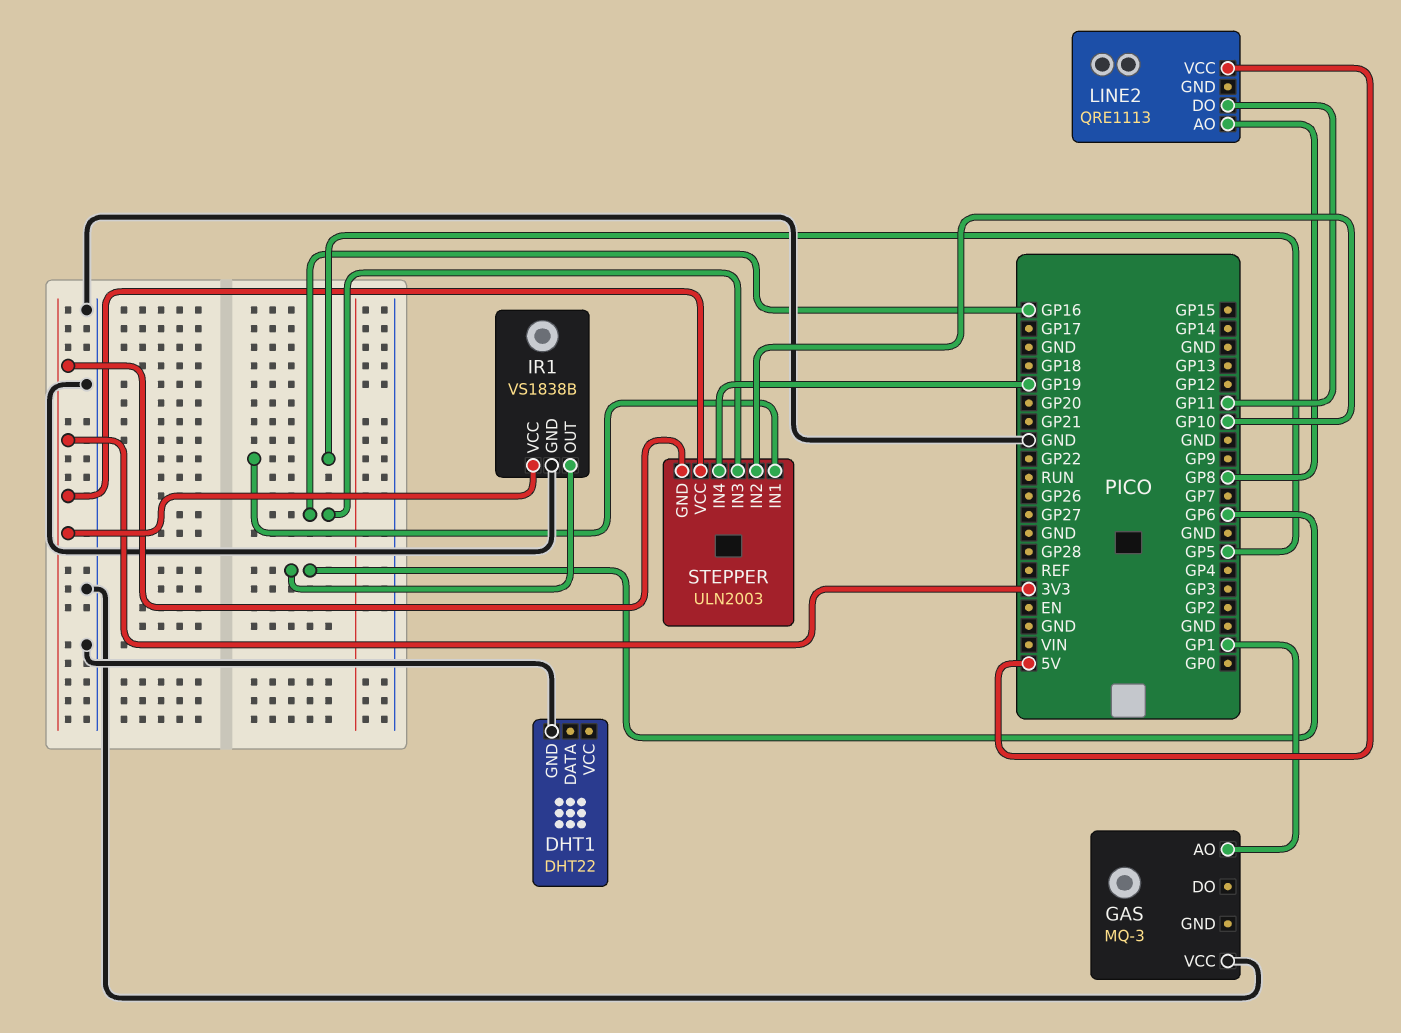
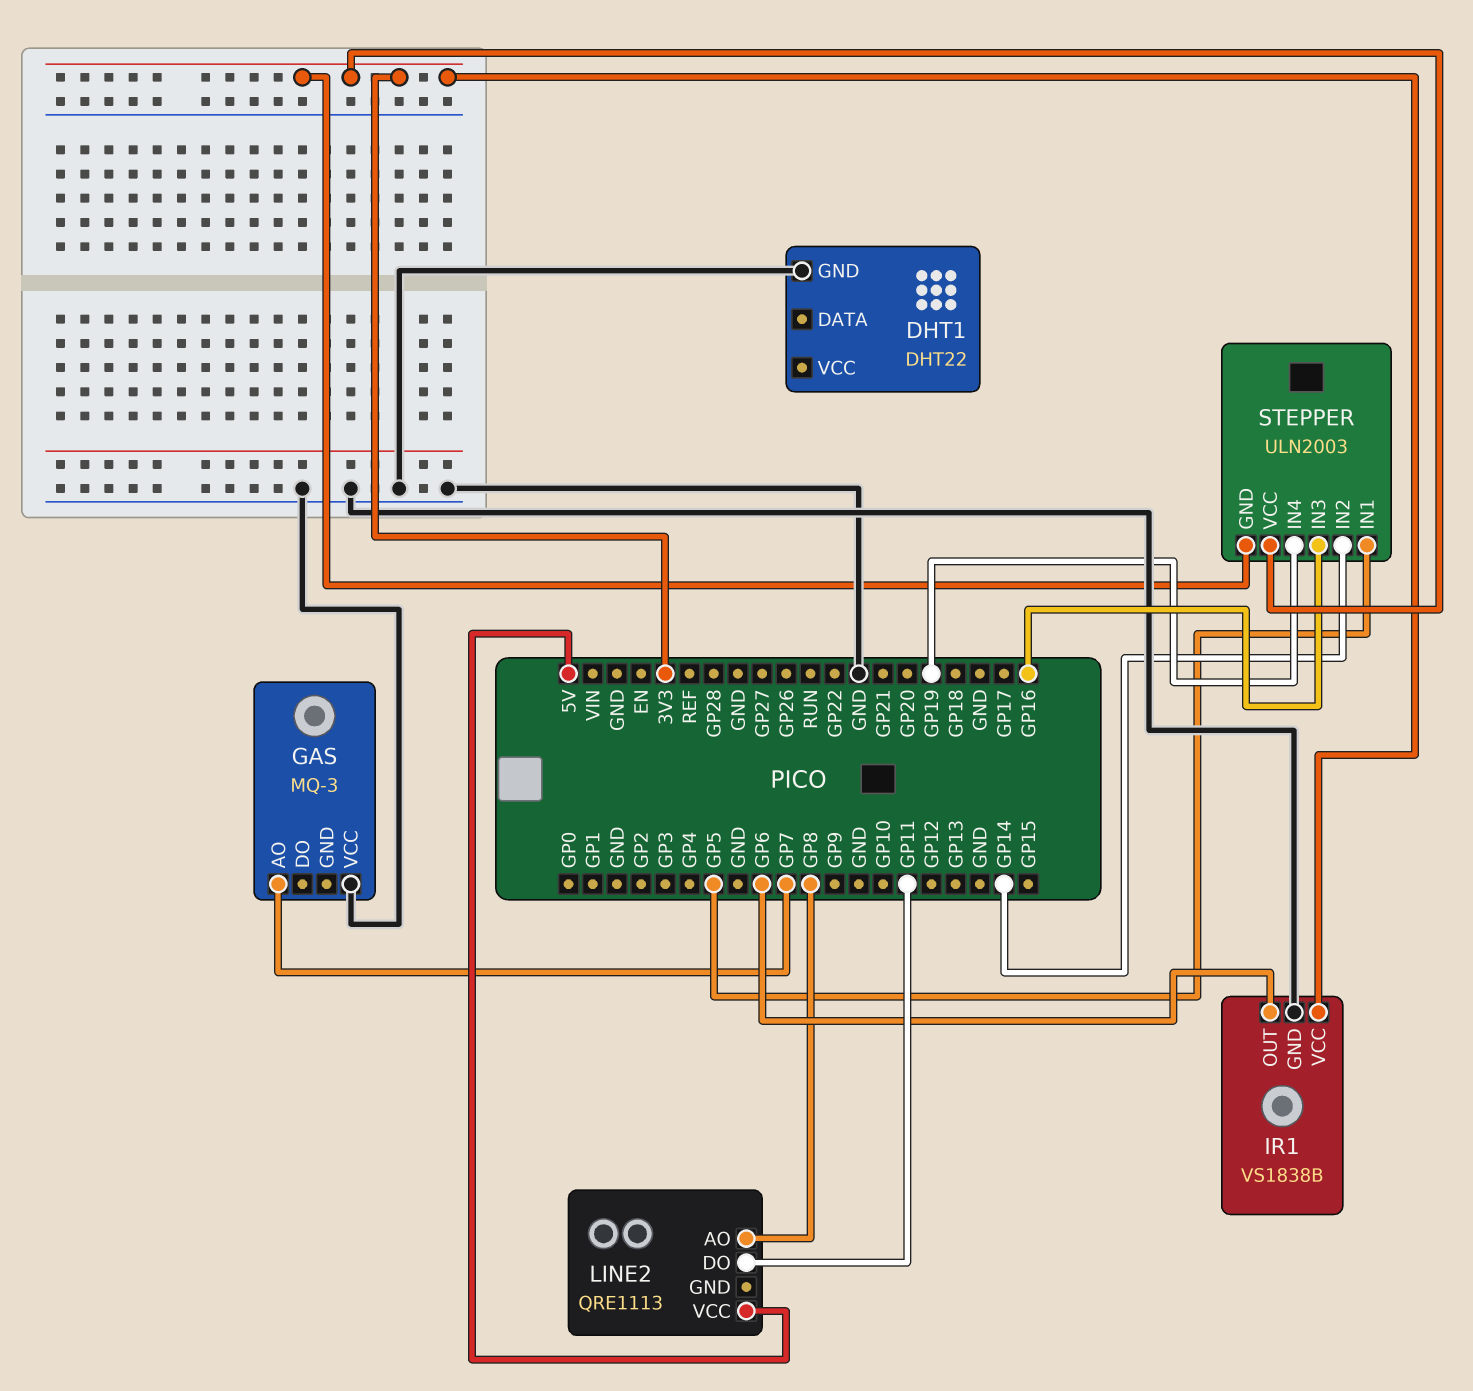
GAS pin AO: GP1 -> GP7
STEPPER pin IN2: GP10 -> GP14

